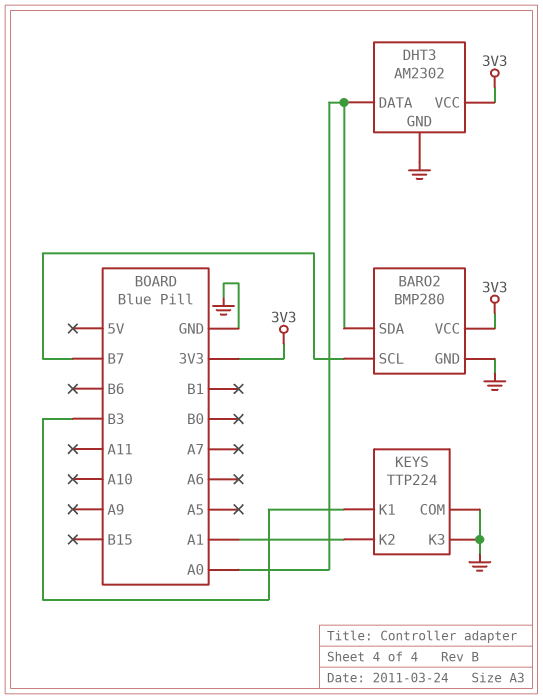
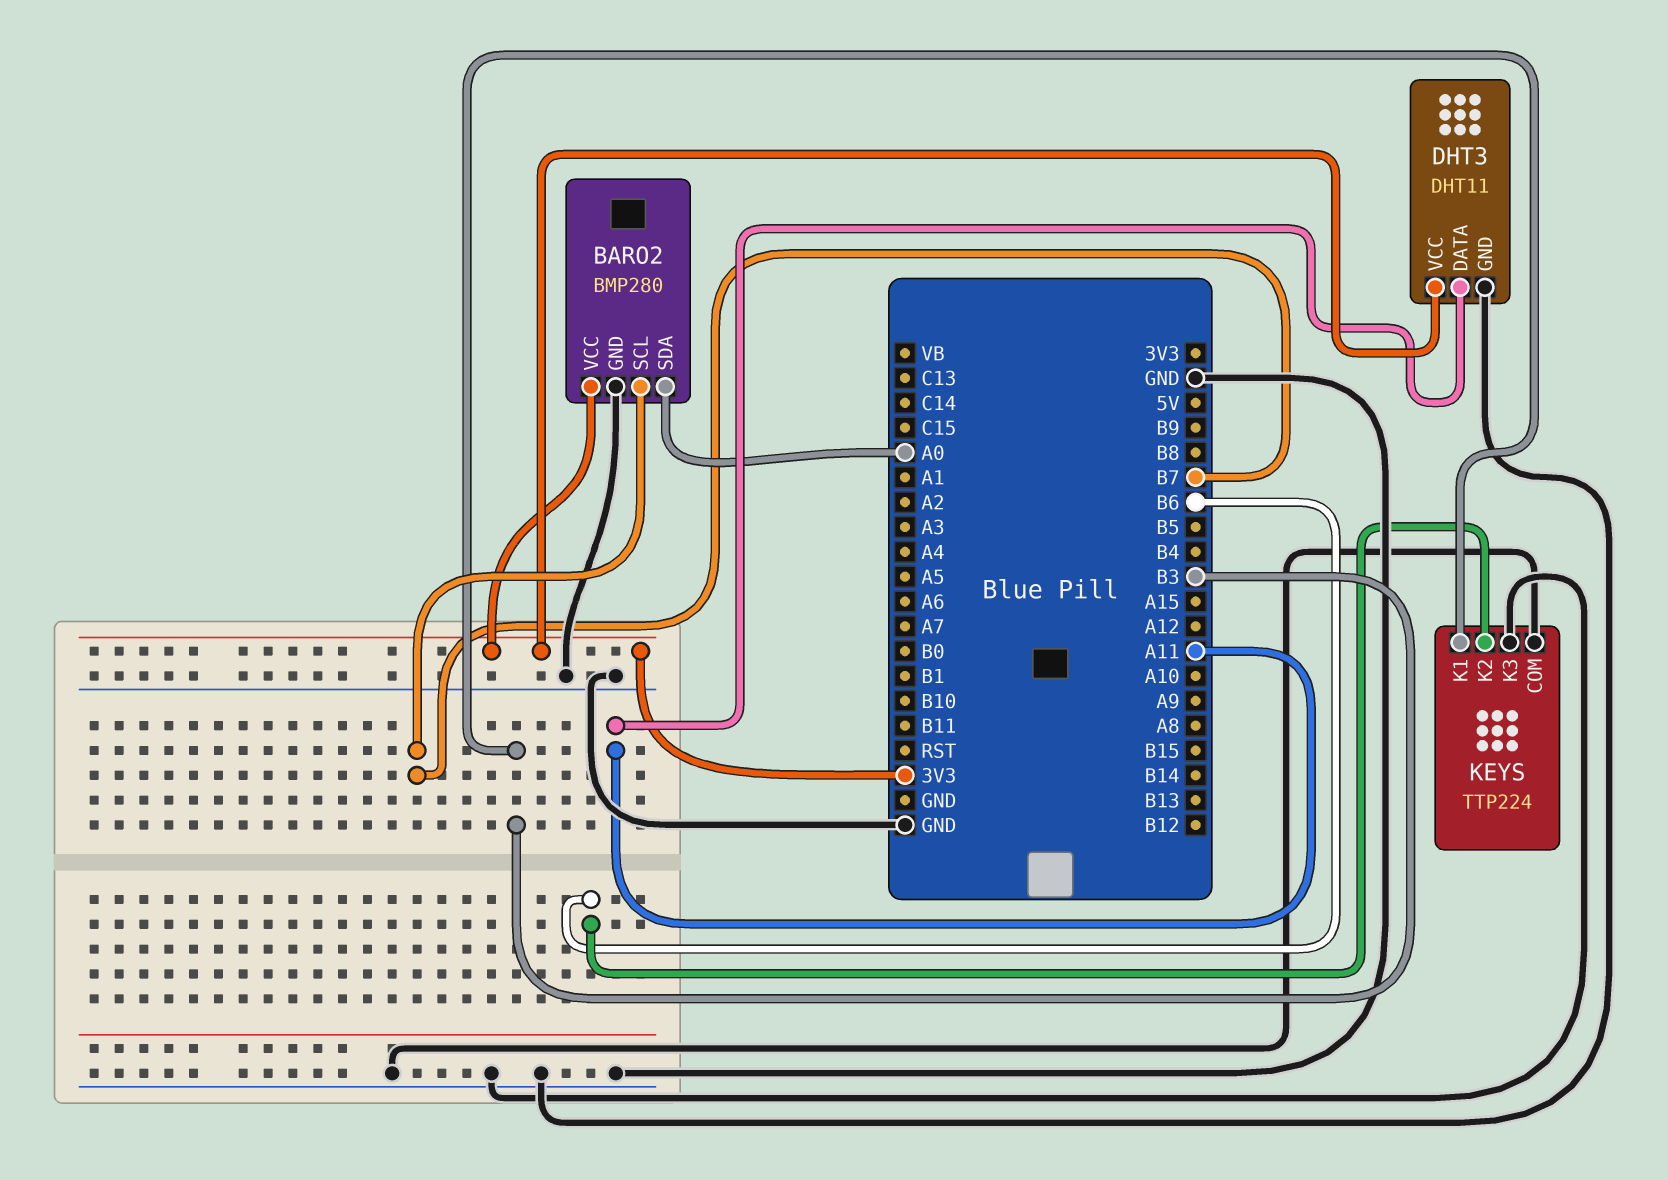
DHT3: AM2302 -> DHT11
DHT3 pin DATA: A0 -> A11
KEYS pin K2: A1 -> B6

